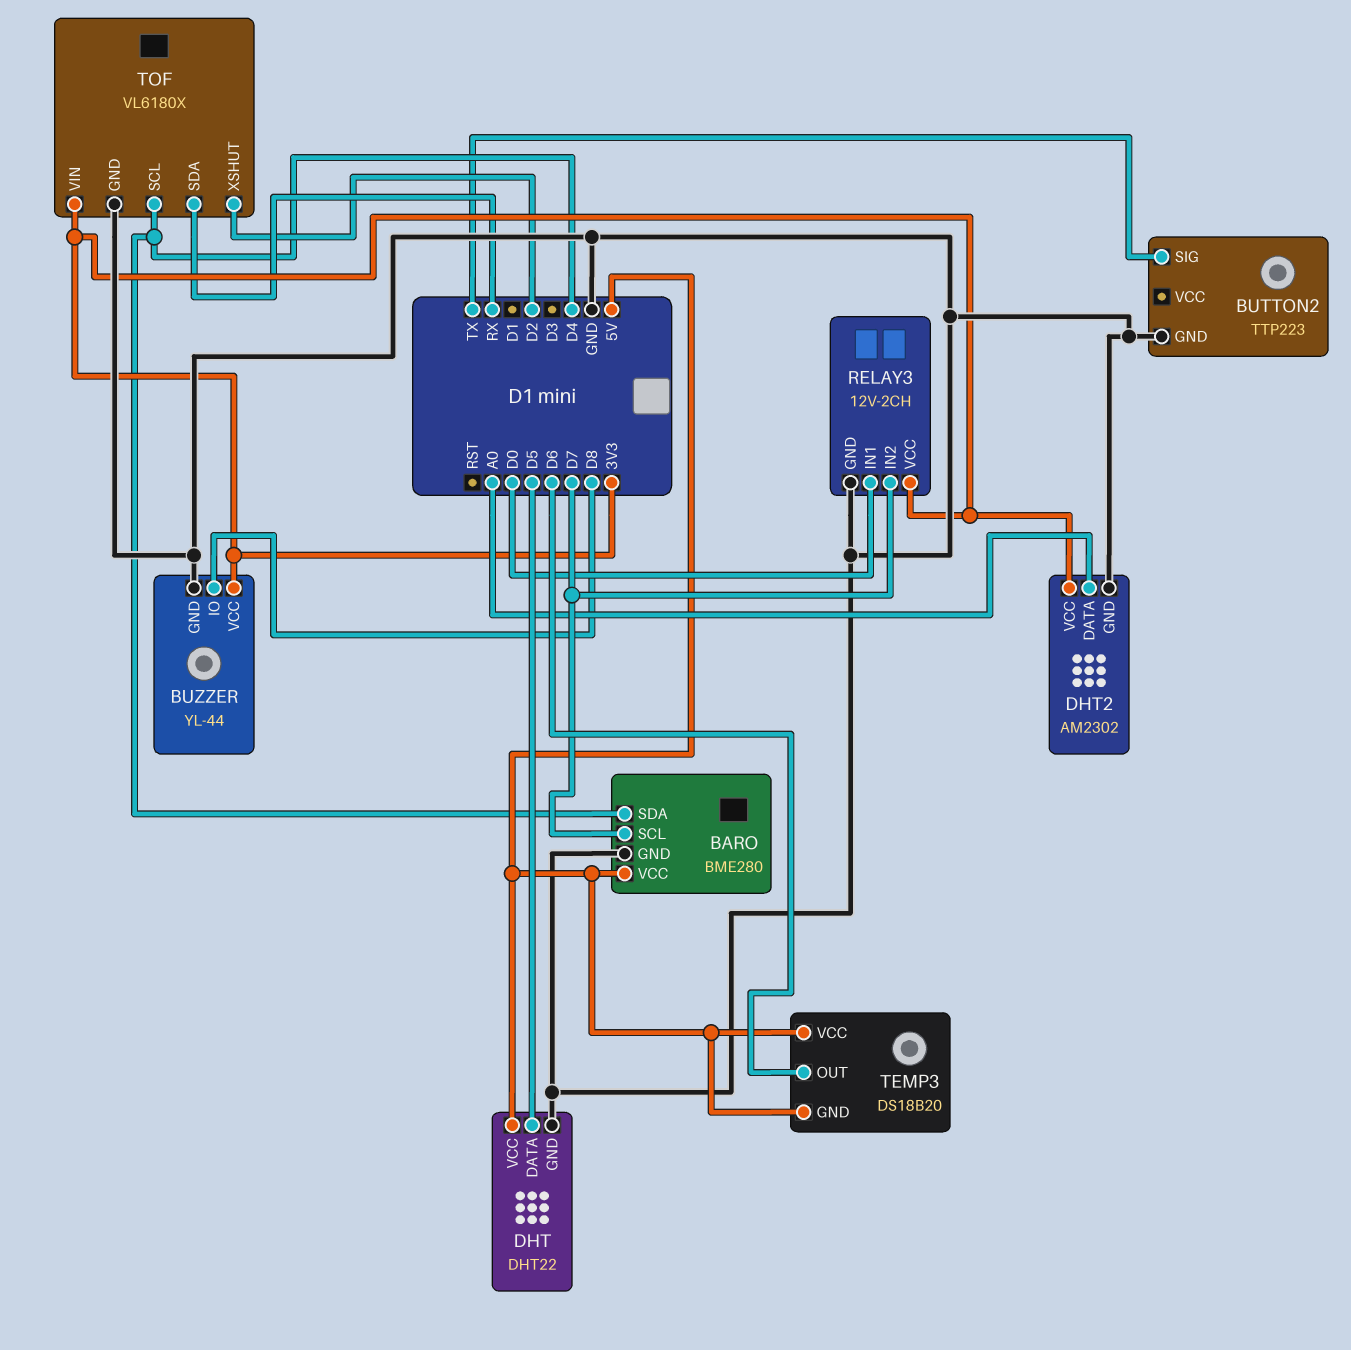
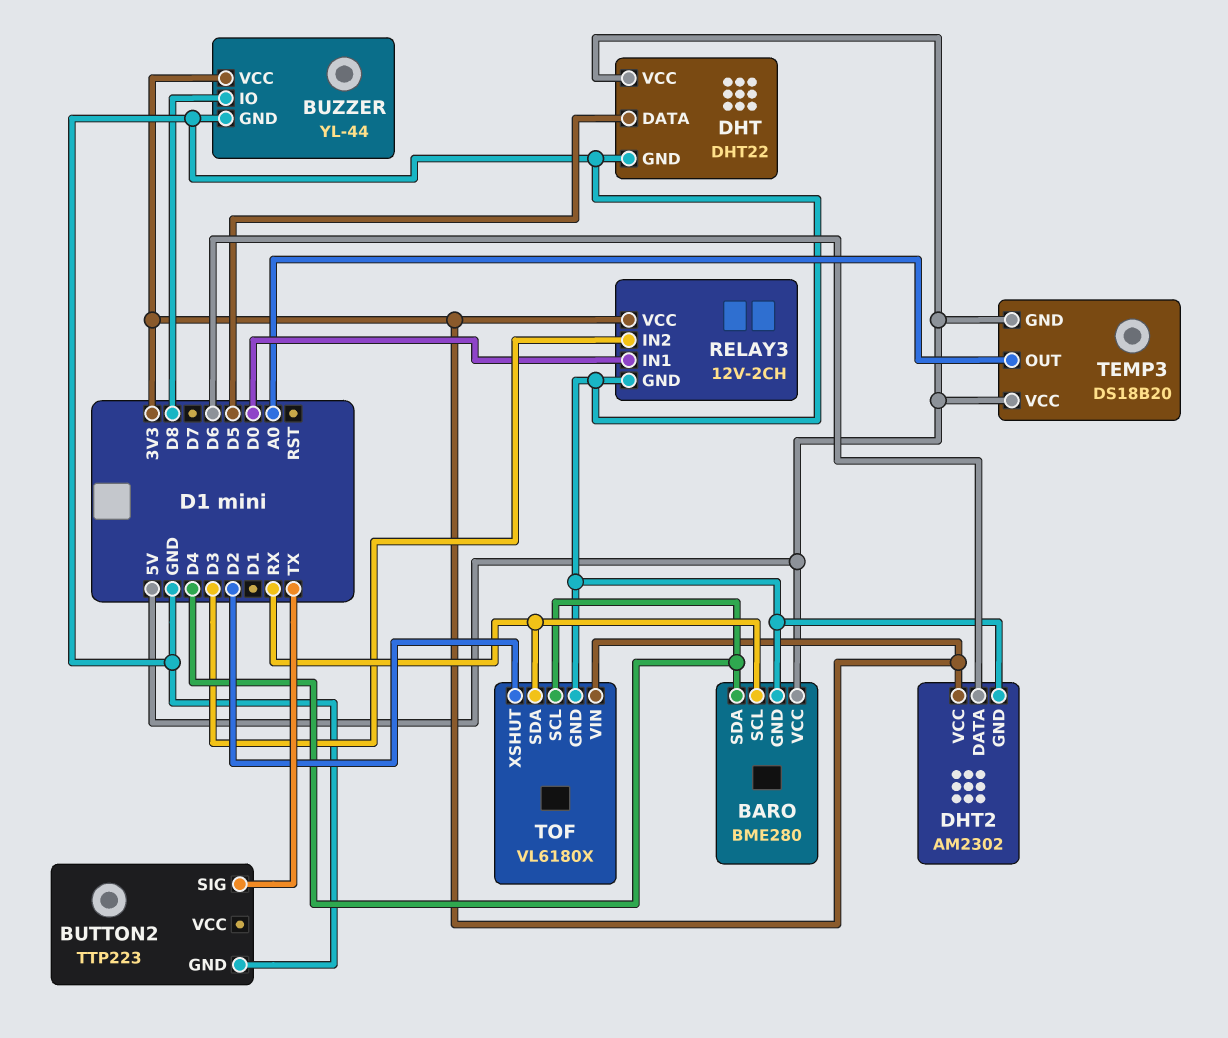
BARO pin SCL: D7 -> RX
DHT2 pin DATA: A0 -> D6
RELAY3 pin IN2: D7 -> D3
TEMP3 pin OUT: D6 -> A0

